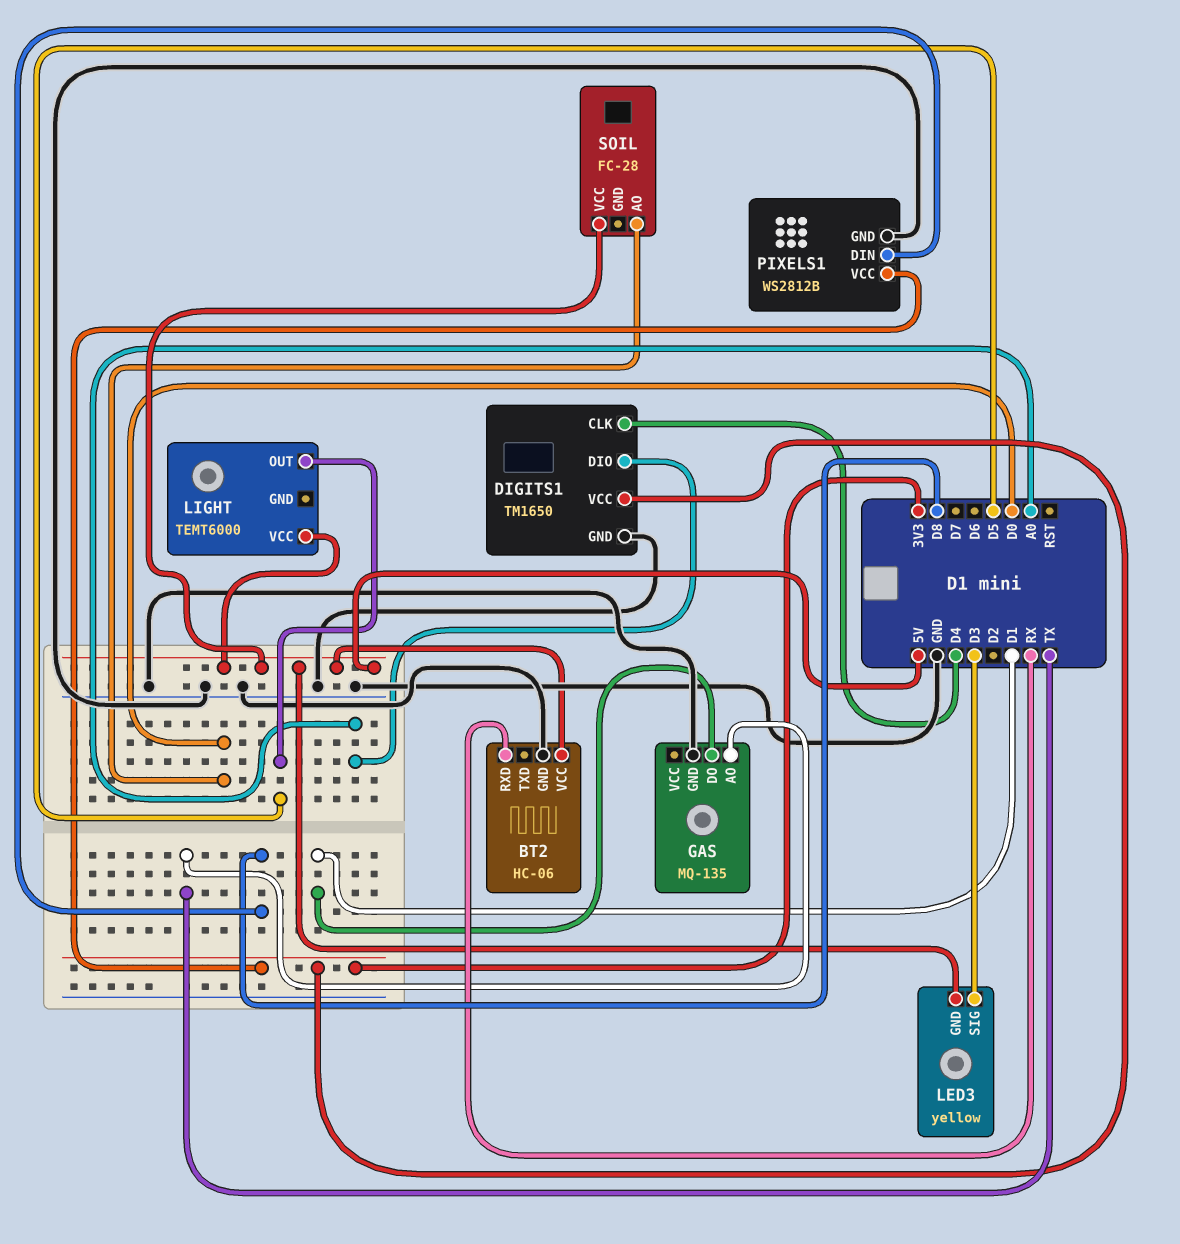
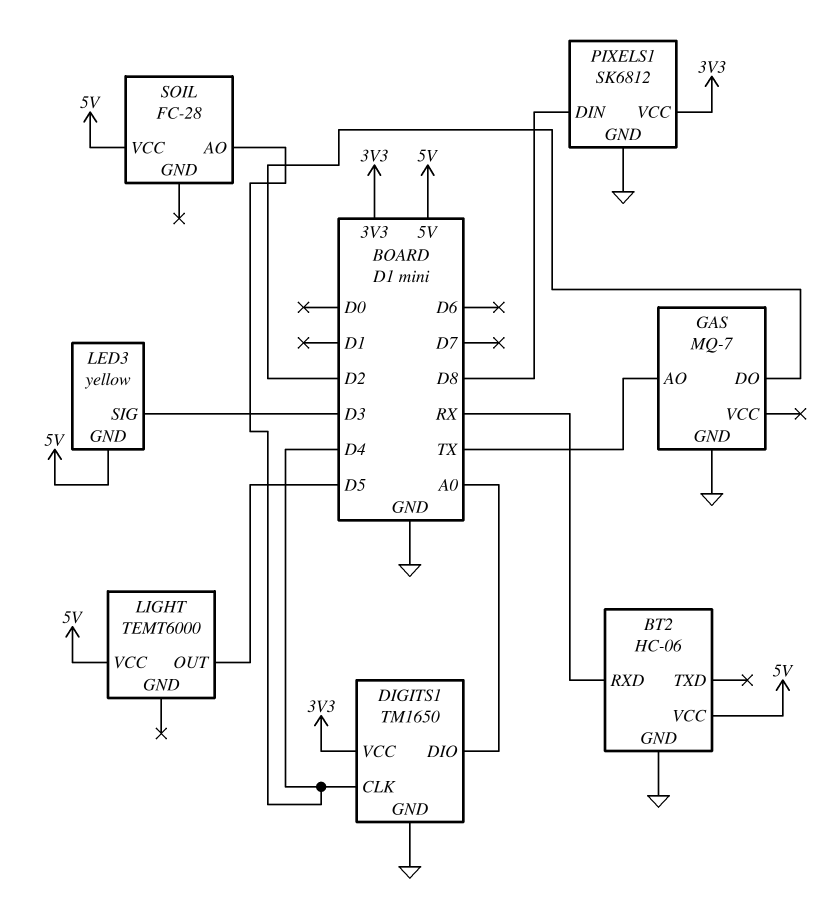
GAS: MQ-135 -> MQ-7
GAS pin DO: D1 -> D2
PIXELS1: WS2812B -> SK6812
SOIL pin AO: D0 -> D4

